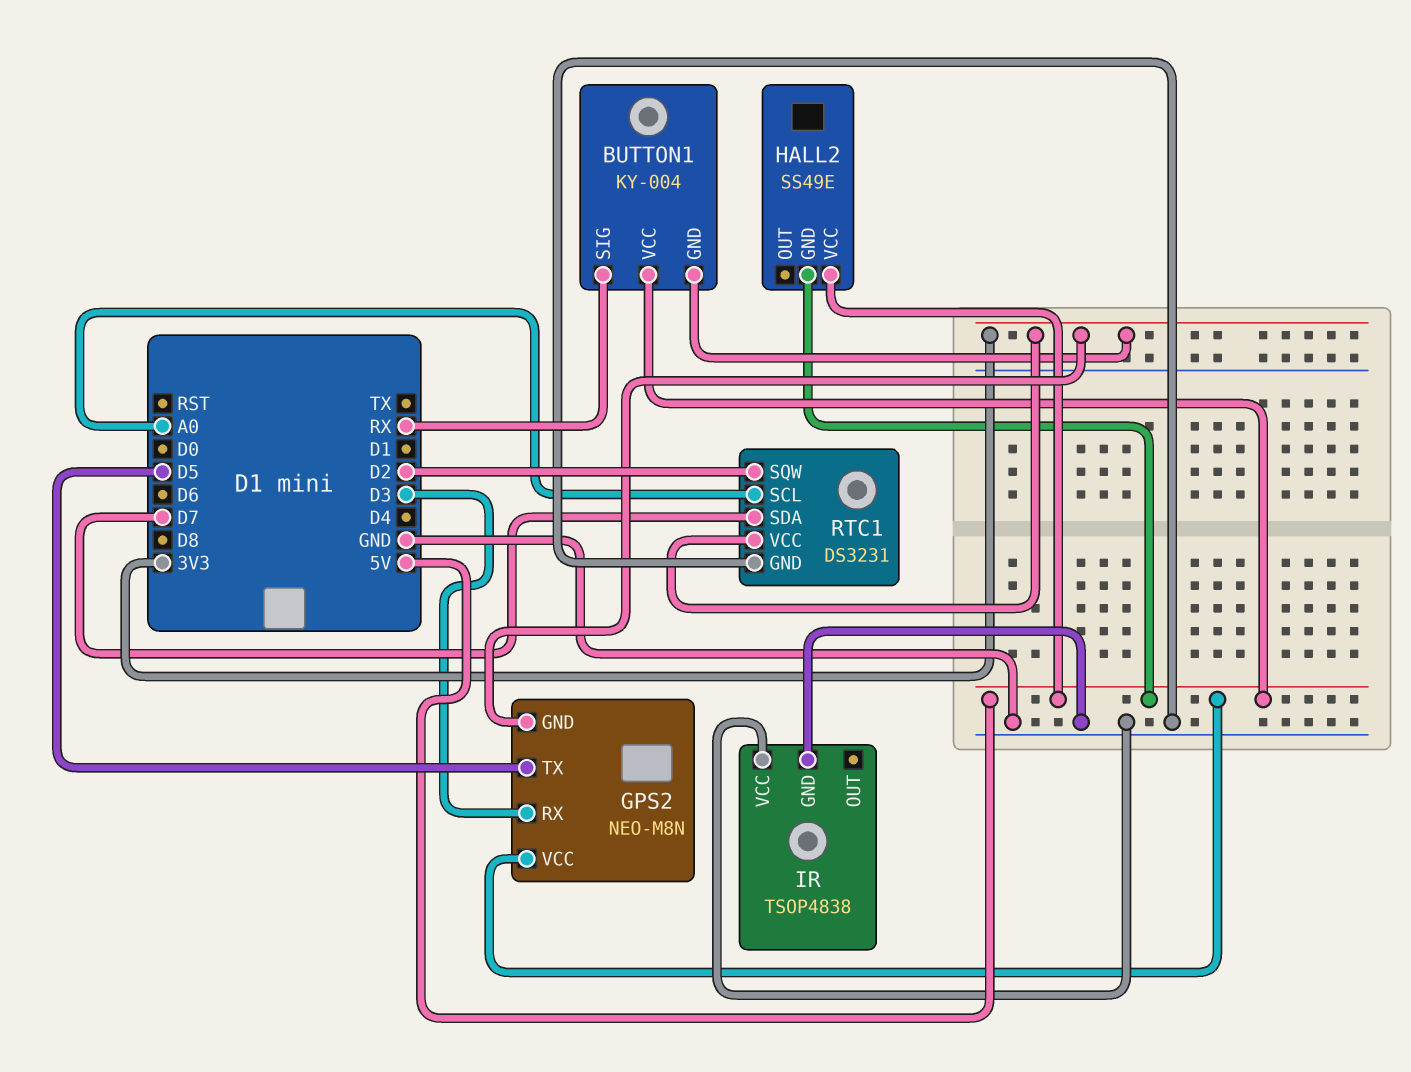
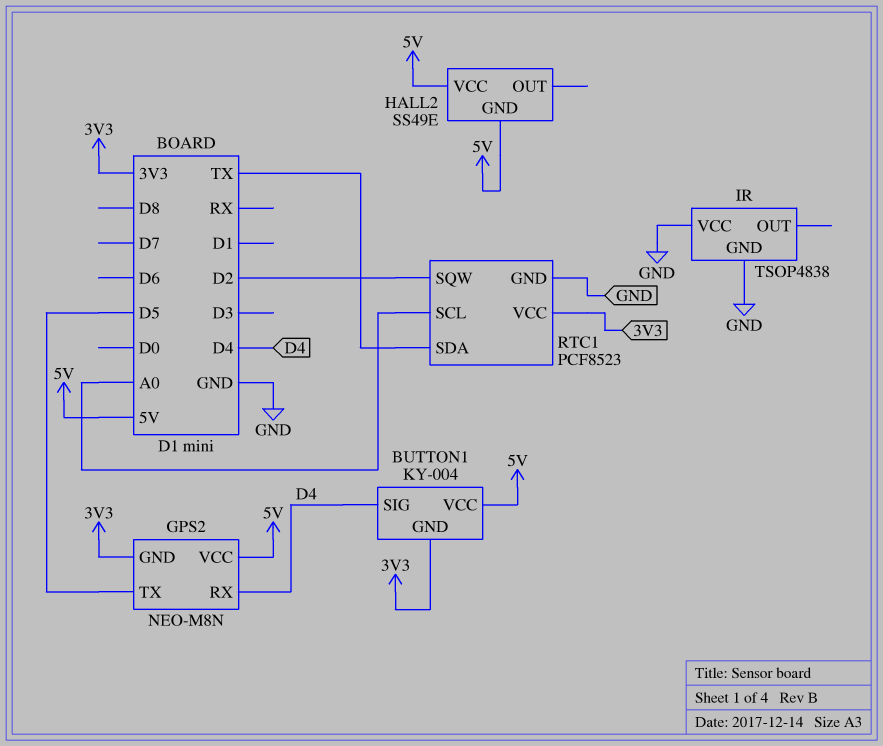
BUTTON1 pin SIG: RX -> D4
GPS2 pin RX: D3 -> D4
RTC1: DS3231 -> PCF8523
RTC1 pin SDA: D7 -> TX

